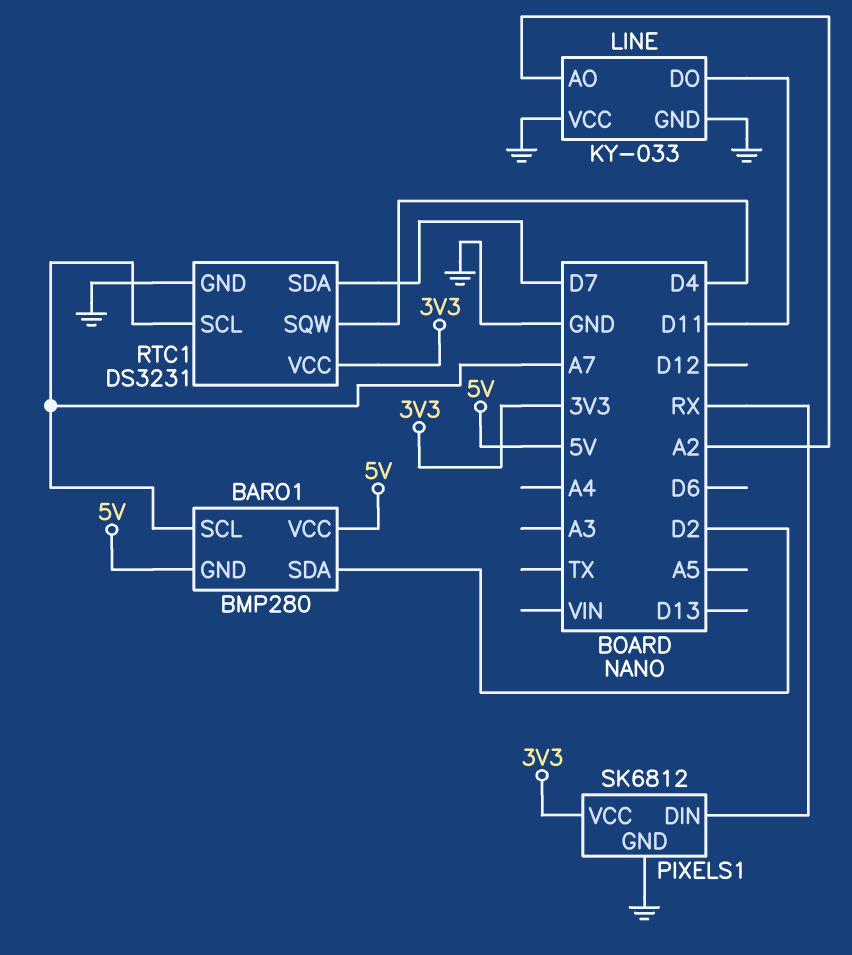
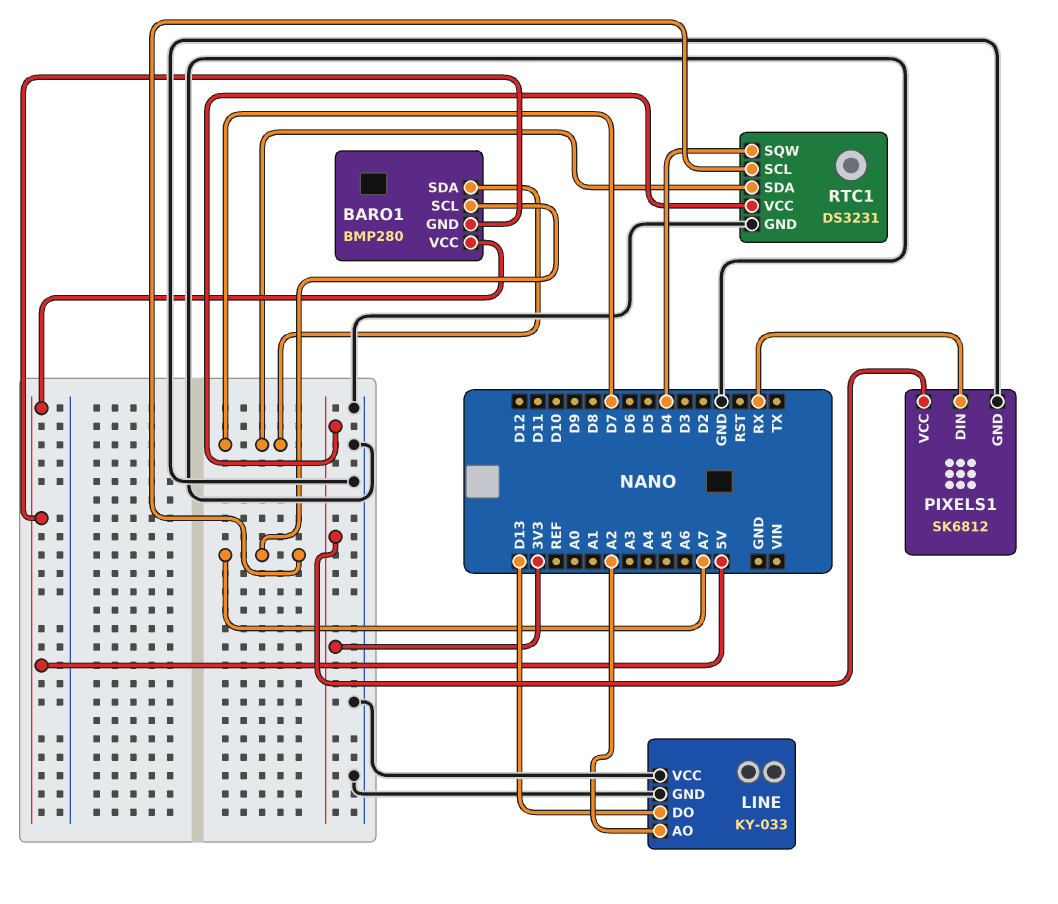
BARO1 pin SDA: D2 -> D7
LINE pin DO: D11 -> D13

